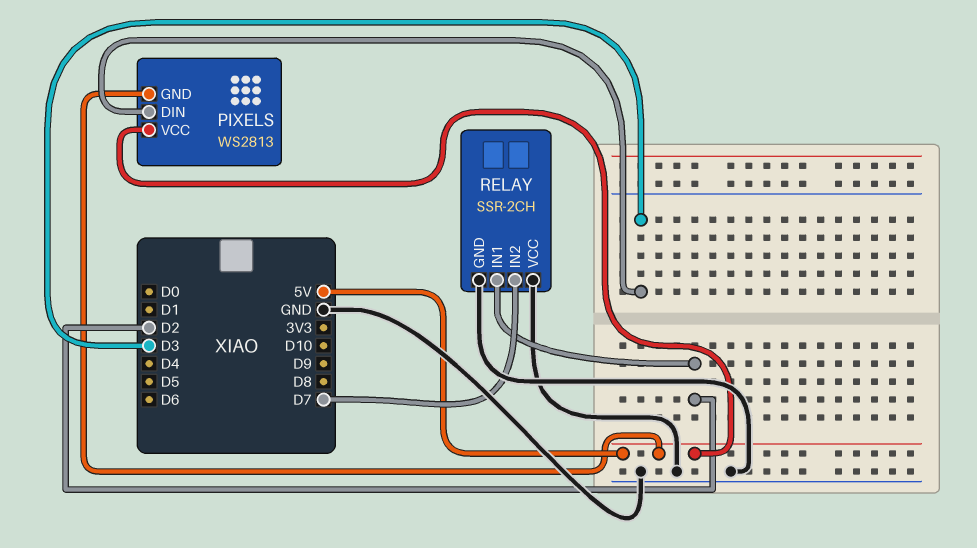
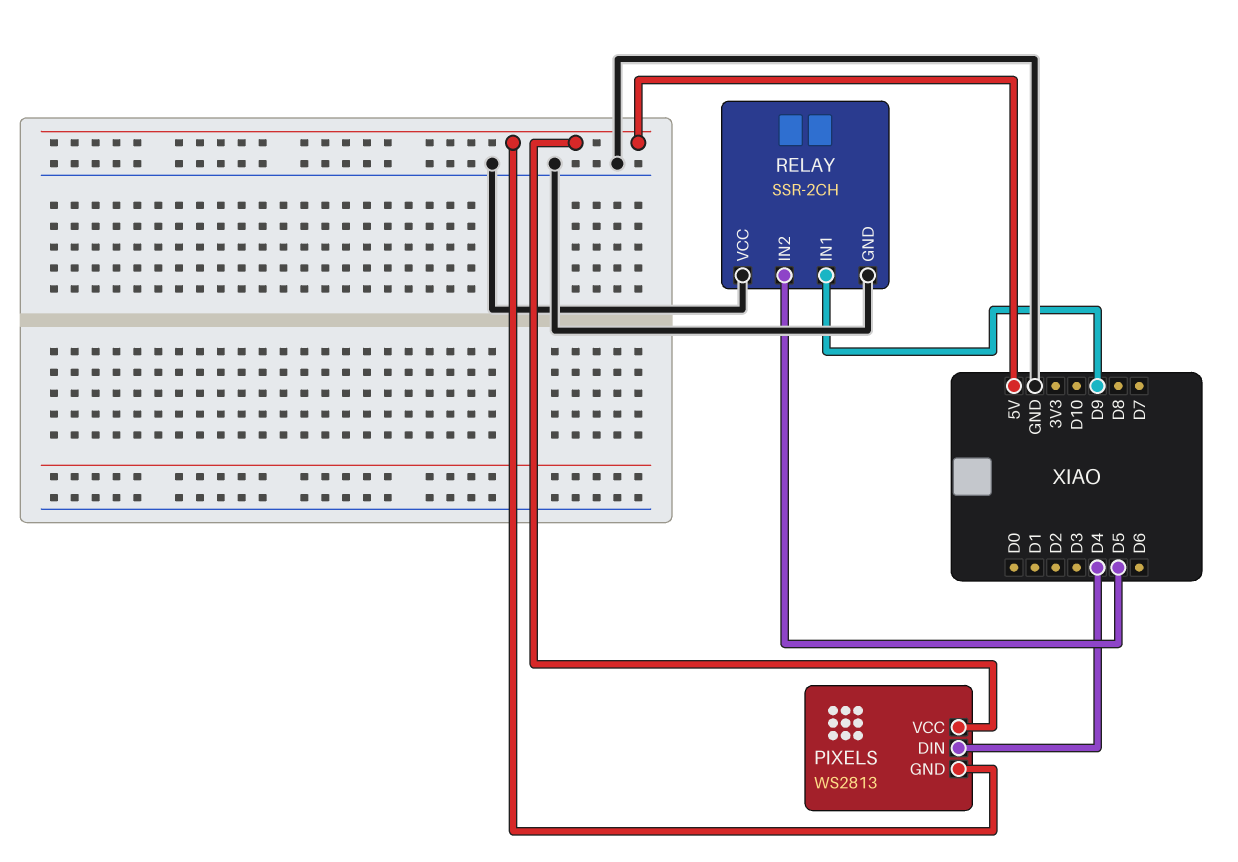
PIXELS pin DIN: D3 -> D4
RELAY pin IN1: D2 -> D9
RELAY pin IN2: D7 -> D5

